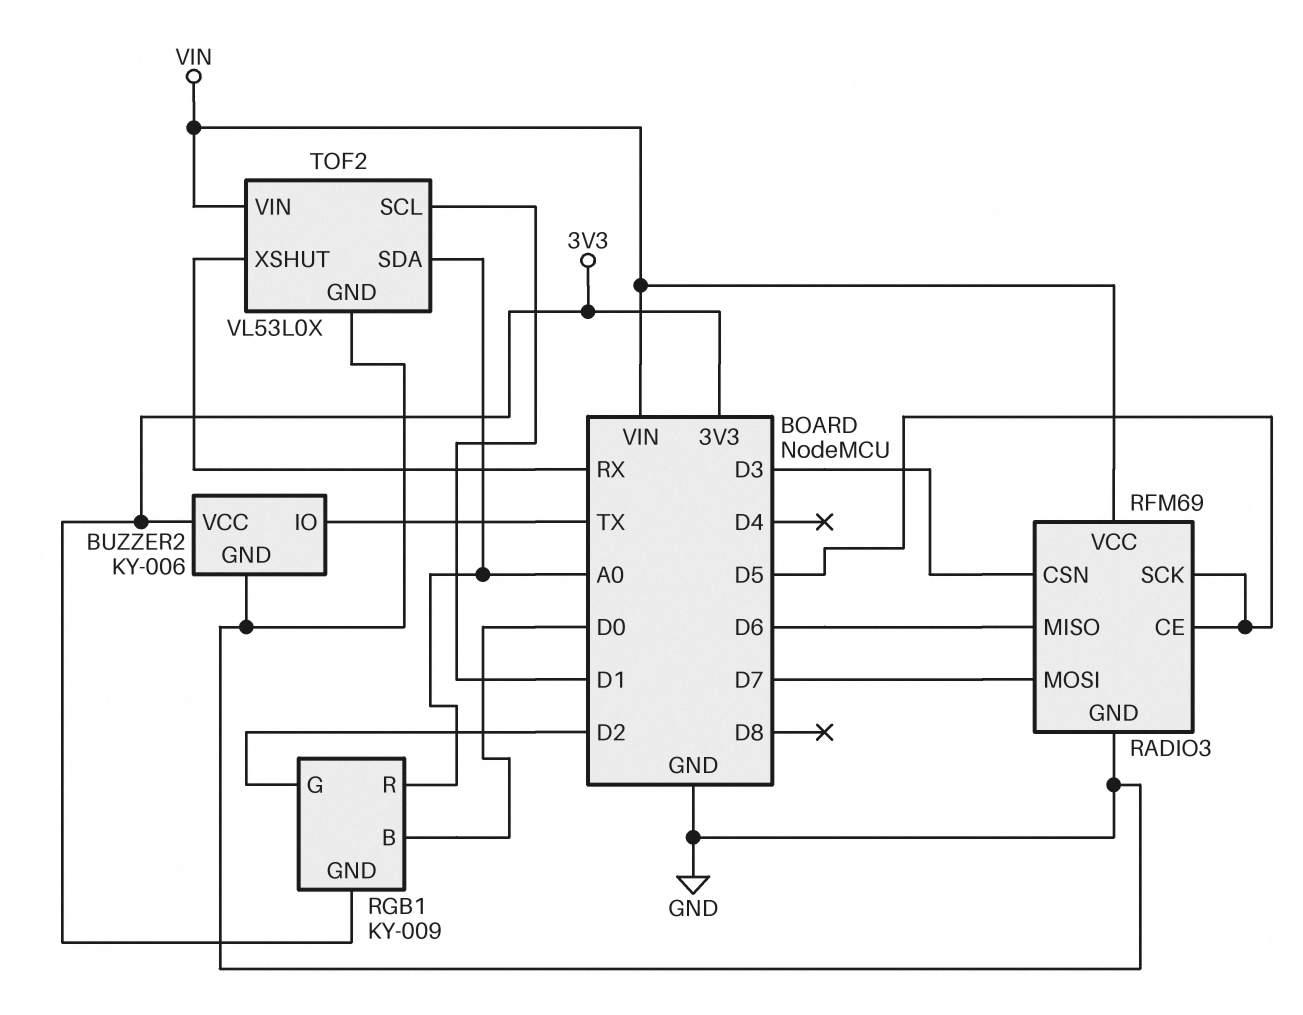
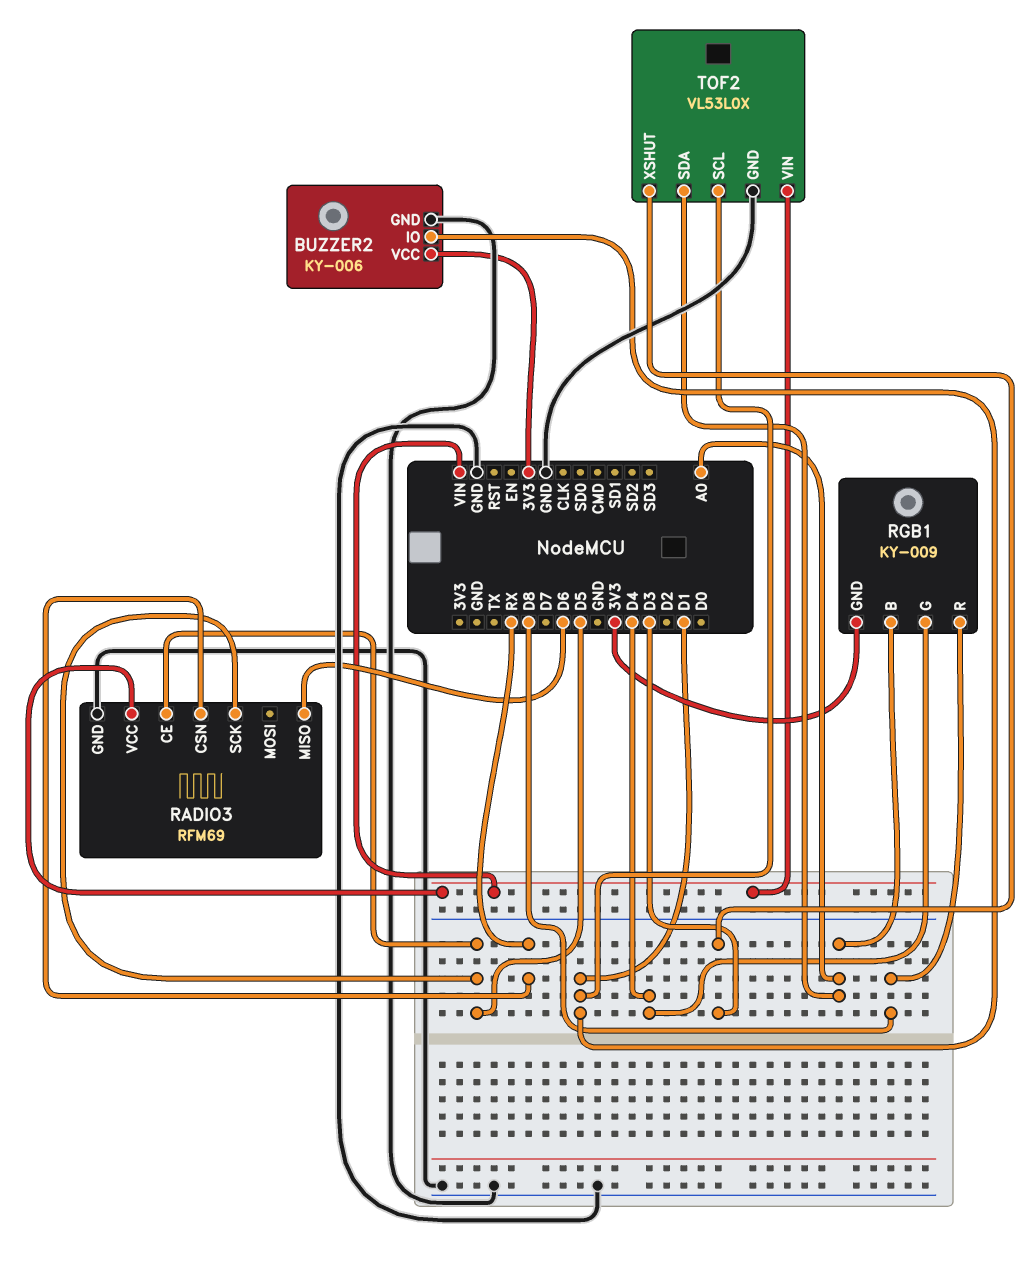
BUZZER2 pin IO: TX -> D1
RADIO3 pin CSN: D3 -> RX
RADIO3 pin MOSI: D7 -> none
RGB1 pin B: D0 -> A0
RGB1 pin G: D2 -> D4
RGB1 pin R: A0 -> D8
TOF2 pin XSHUT: RX -> D3

